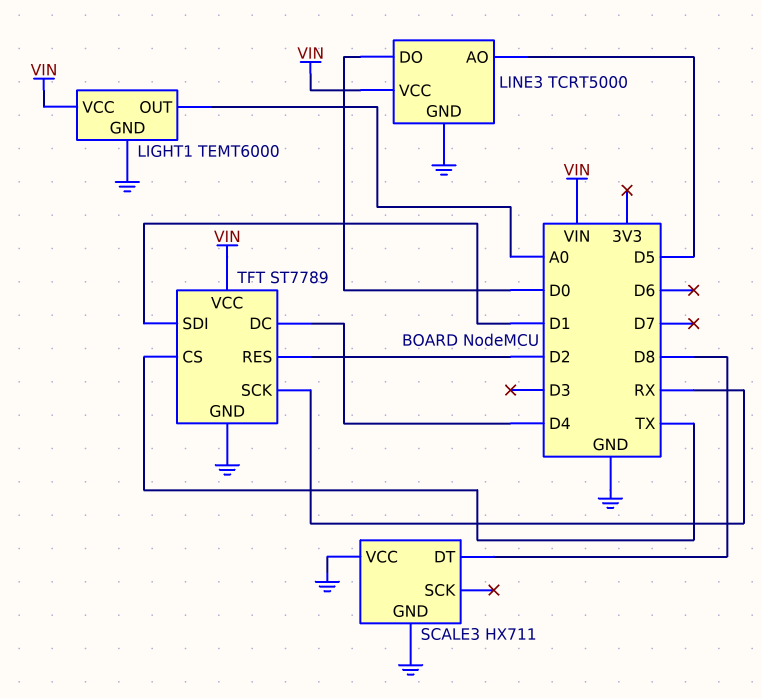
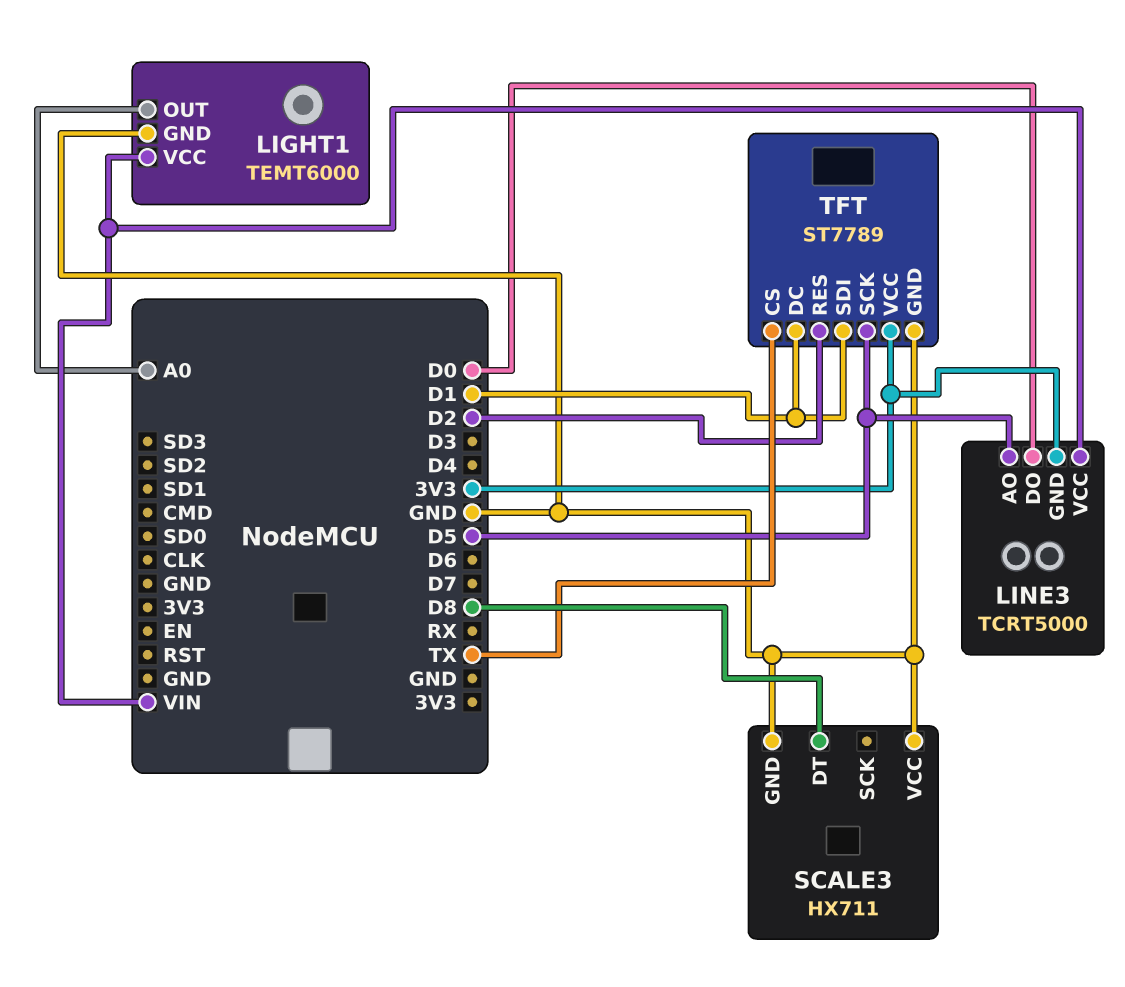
LINE3 pin GND: GND -> 3V3
TFT pin DC: D4 -> D1
TFT pin SCK: RX -> D5
TFT pin VCC: VIN -> 3V3

